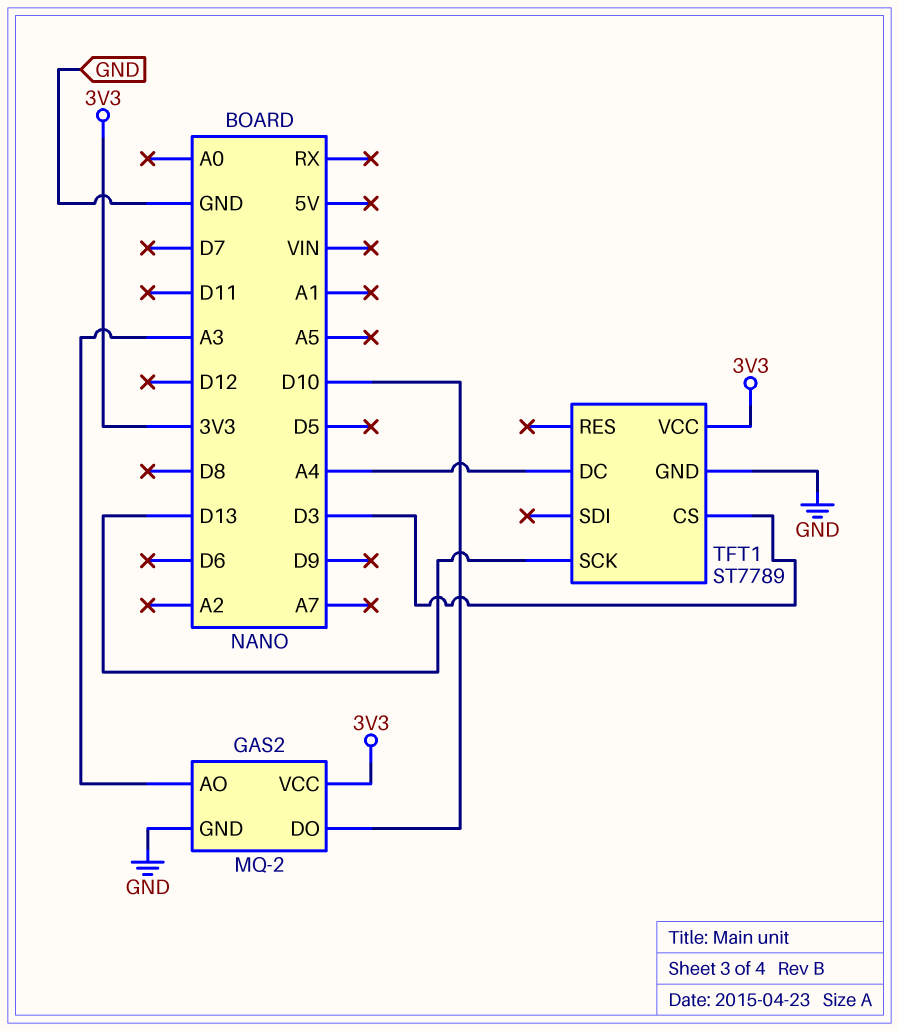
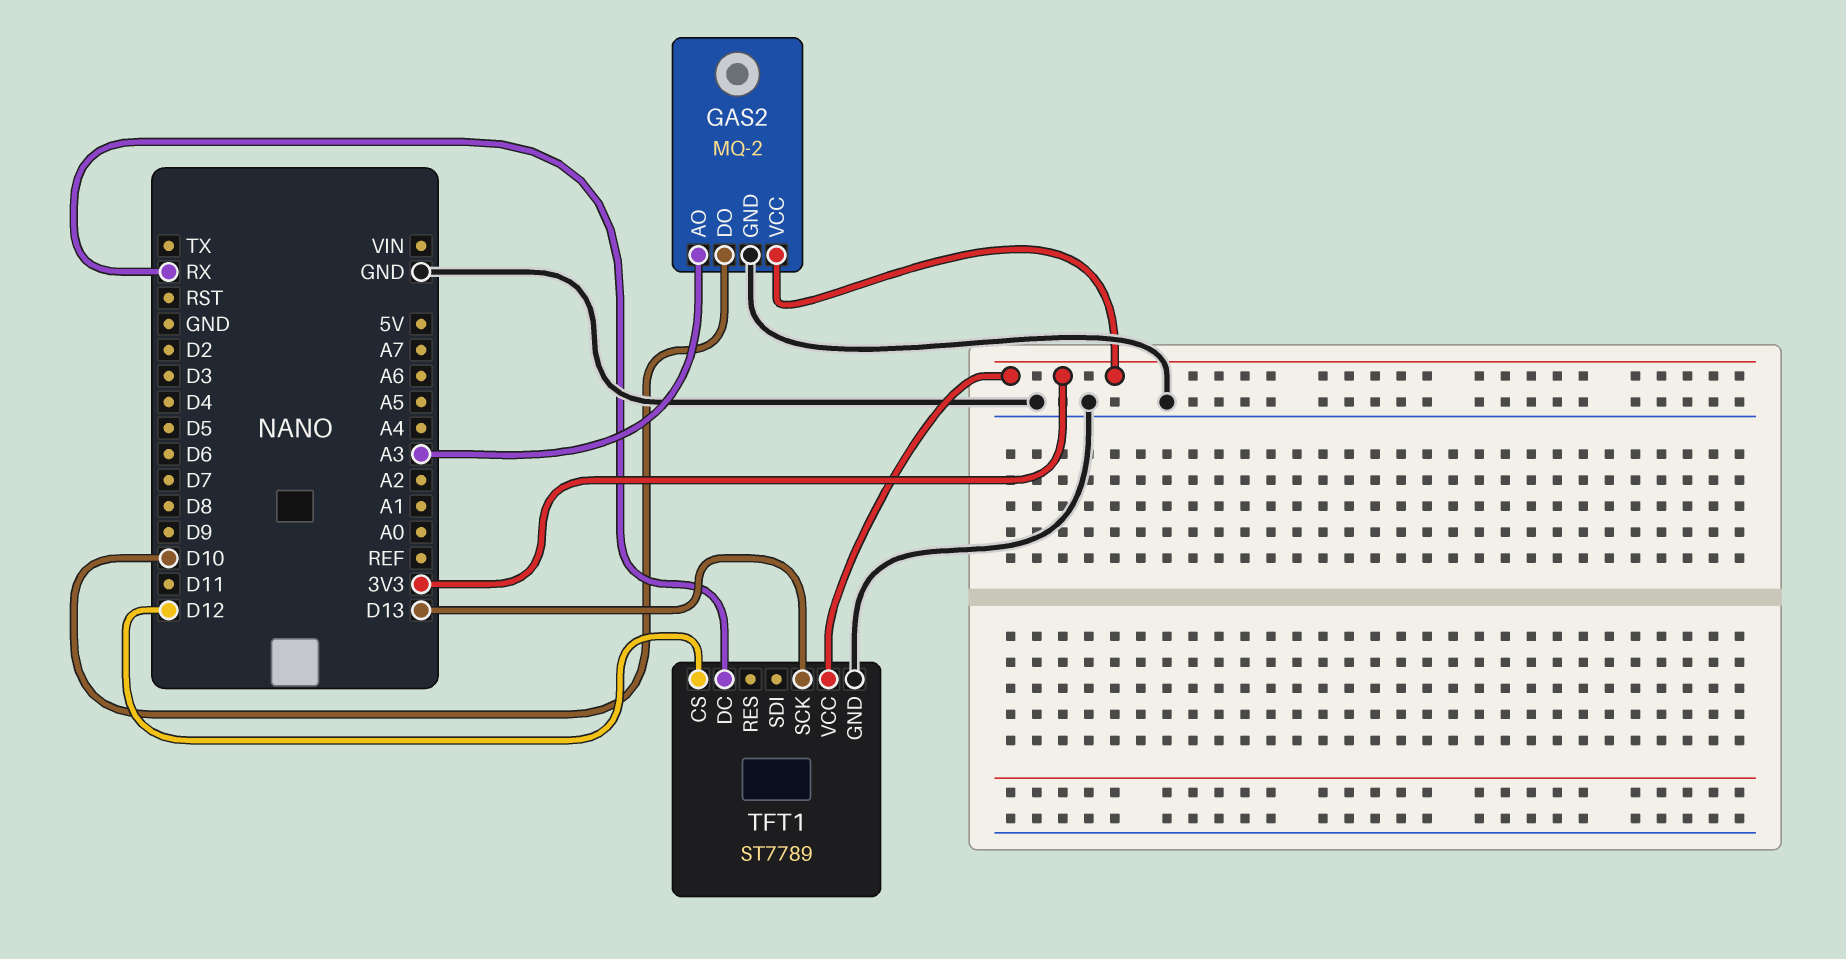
TFT1 pin CS: D3 -> D12
TFT1 pin DC: A4 -> RX

